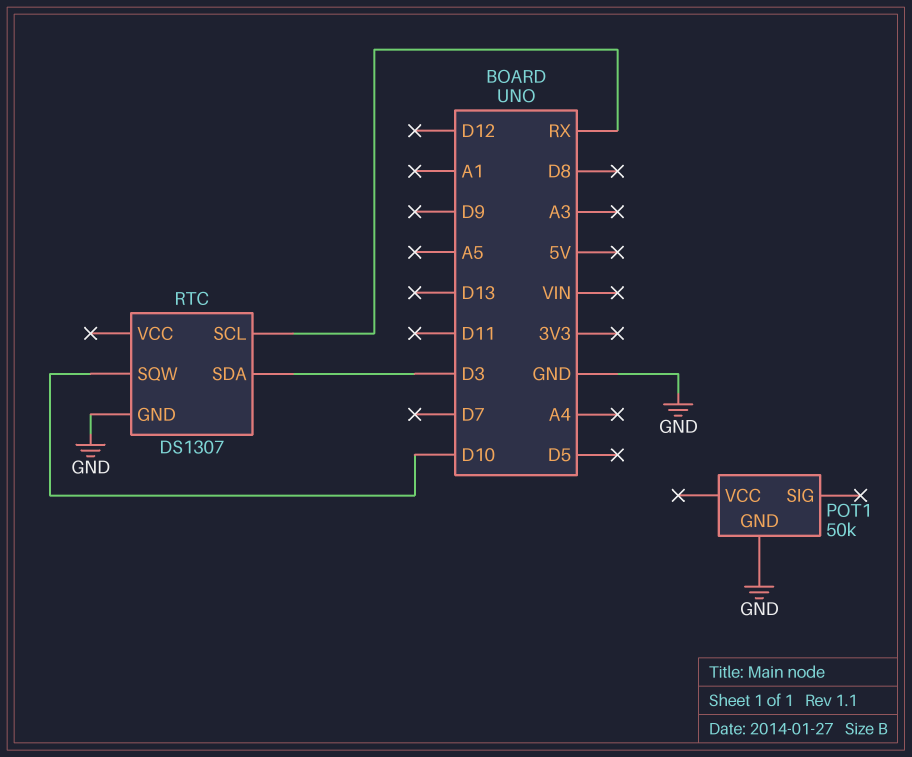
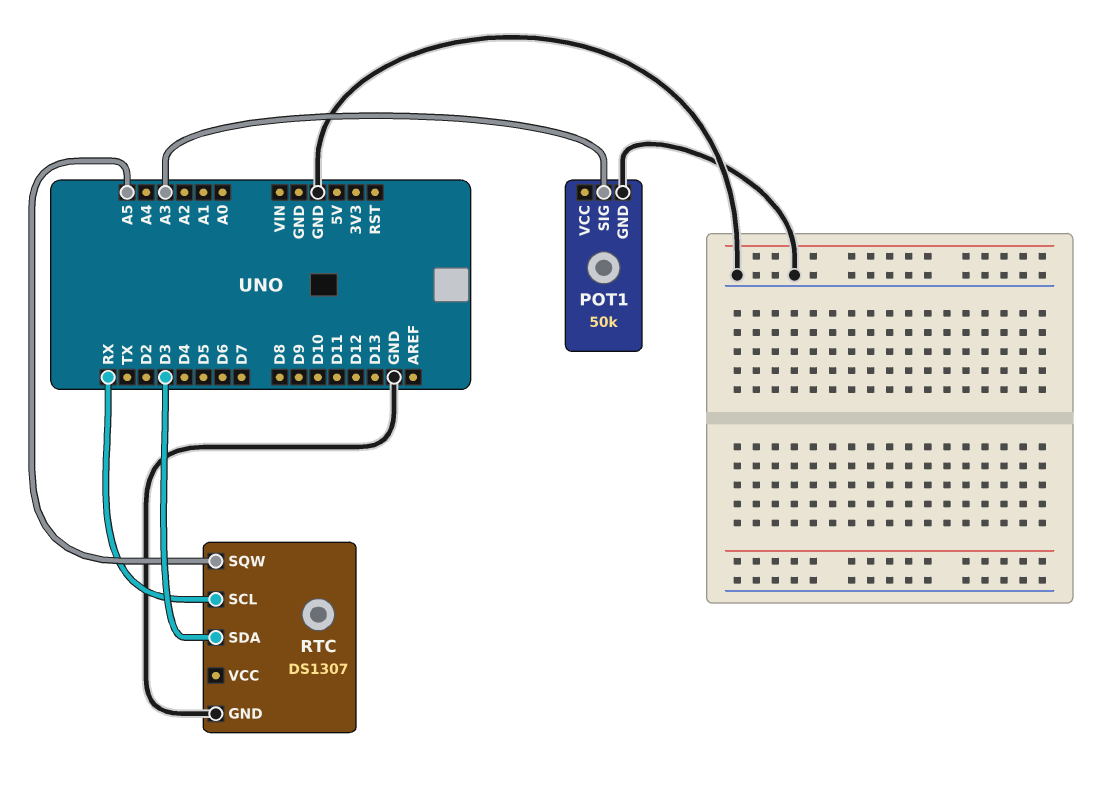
POT1 pin SIG: none -> A3
RTC pin SQW: D10 -> A5

